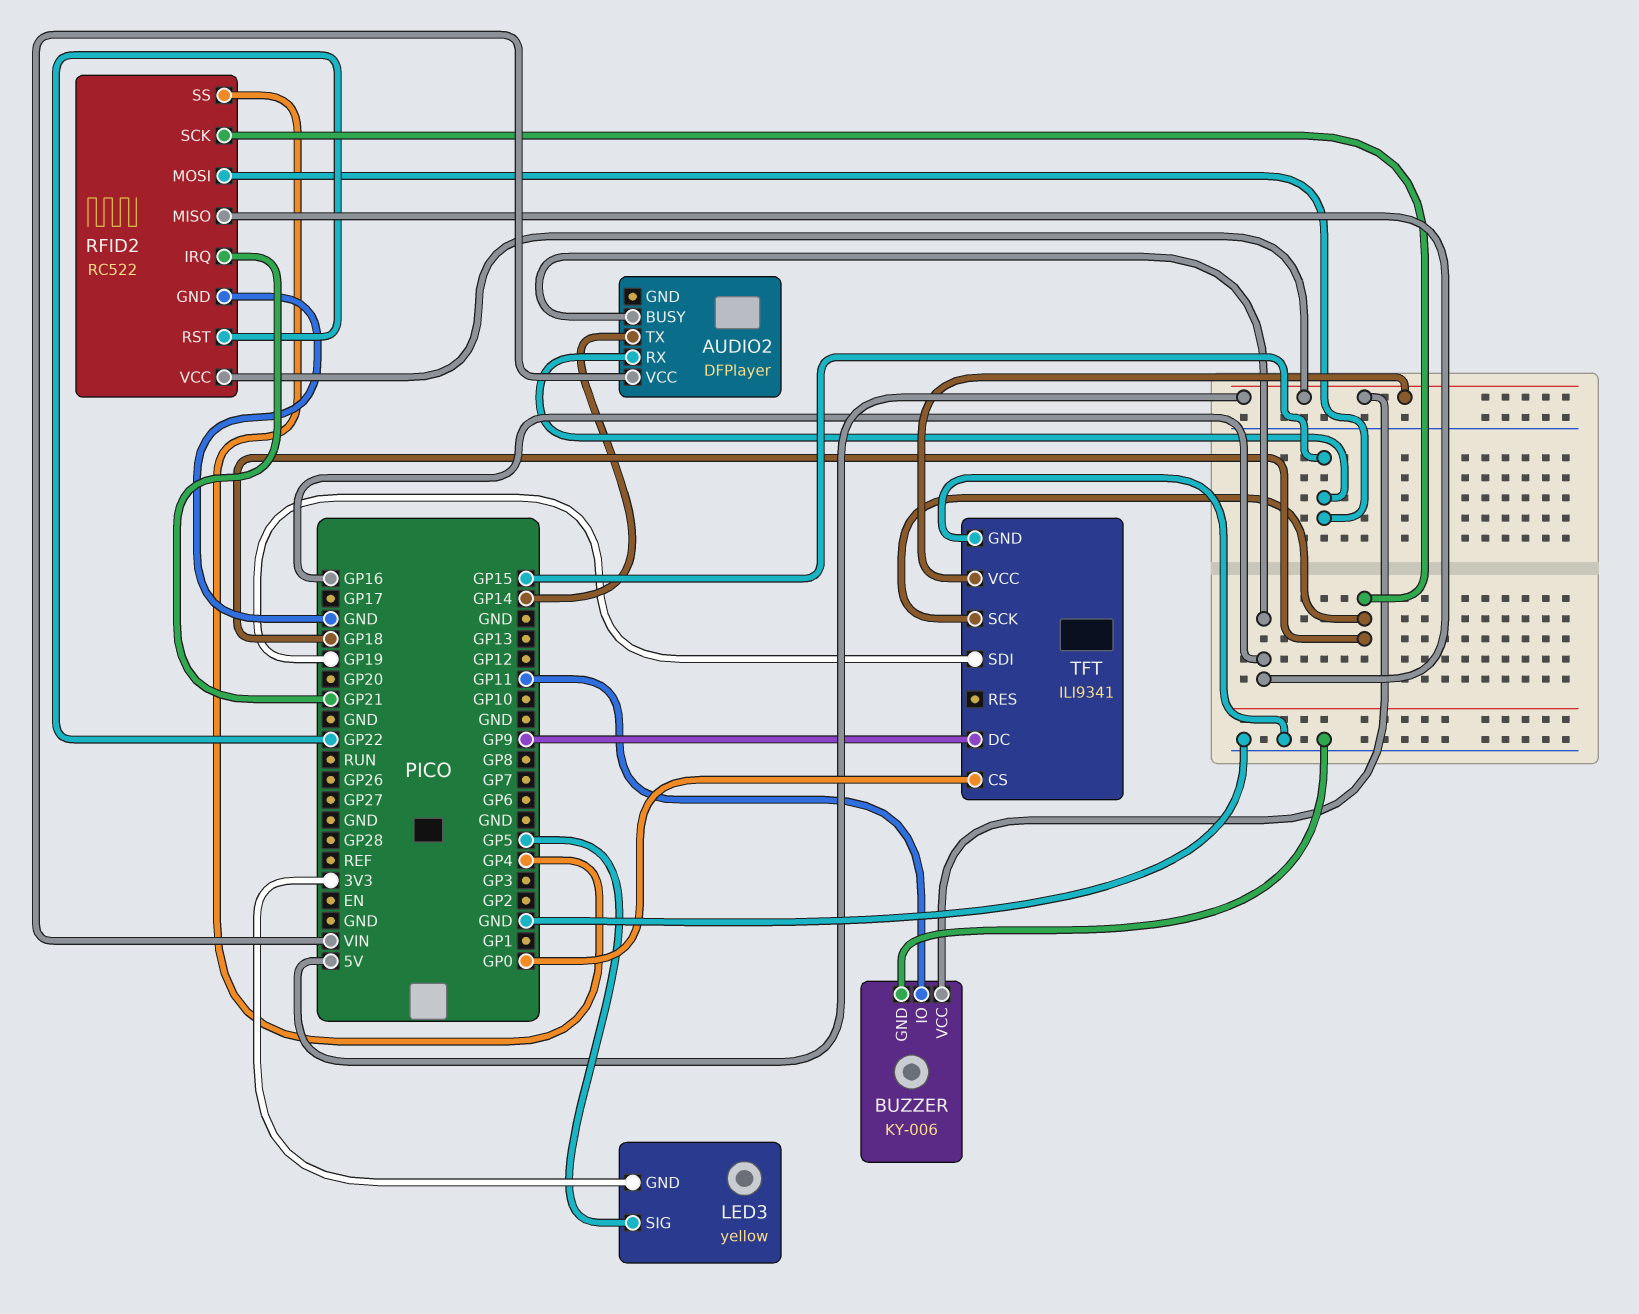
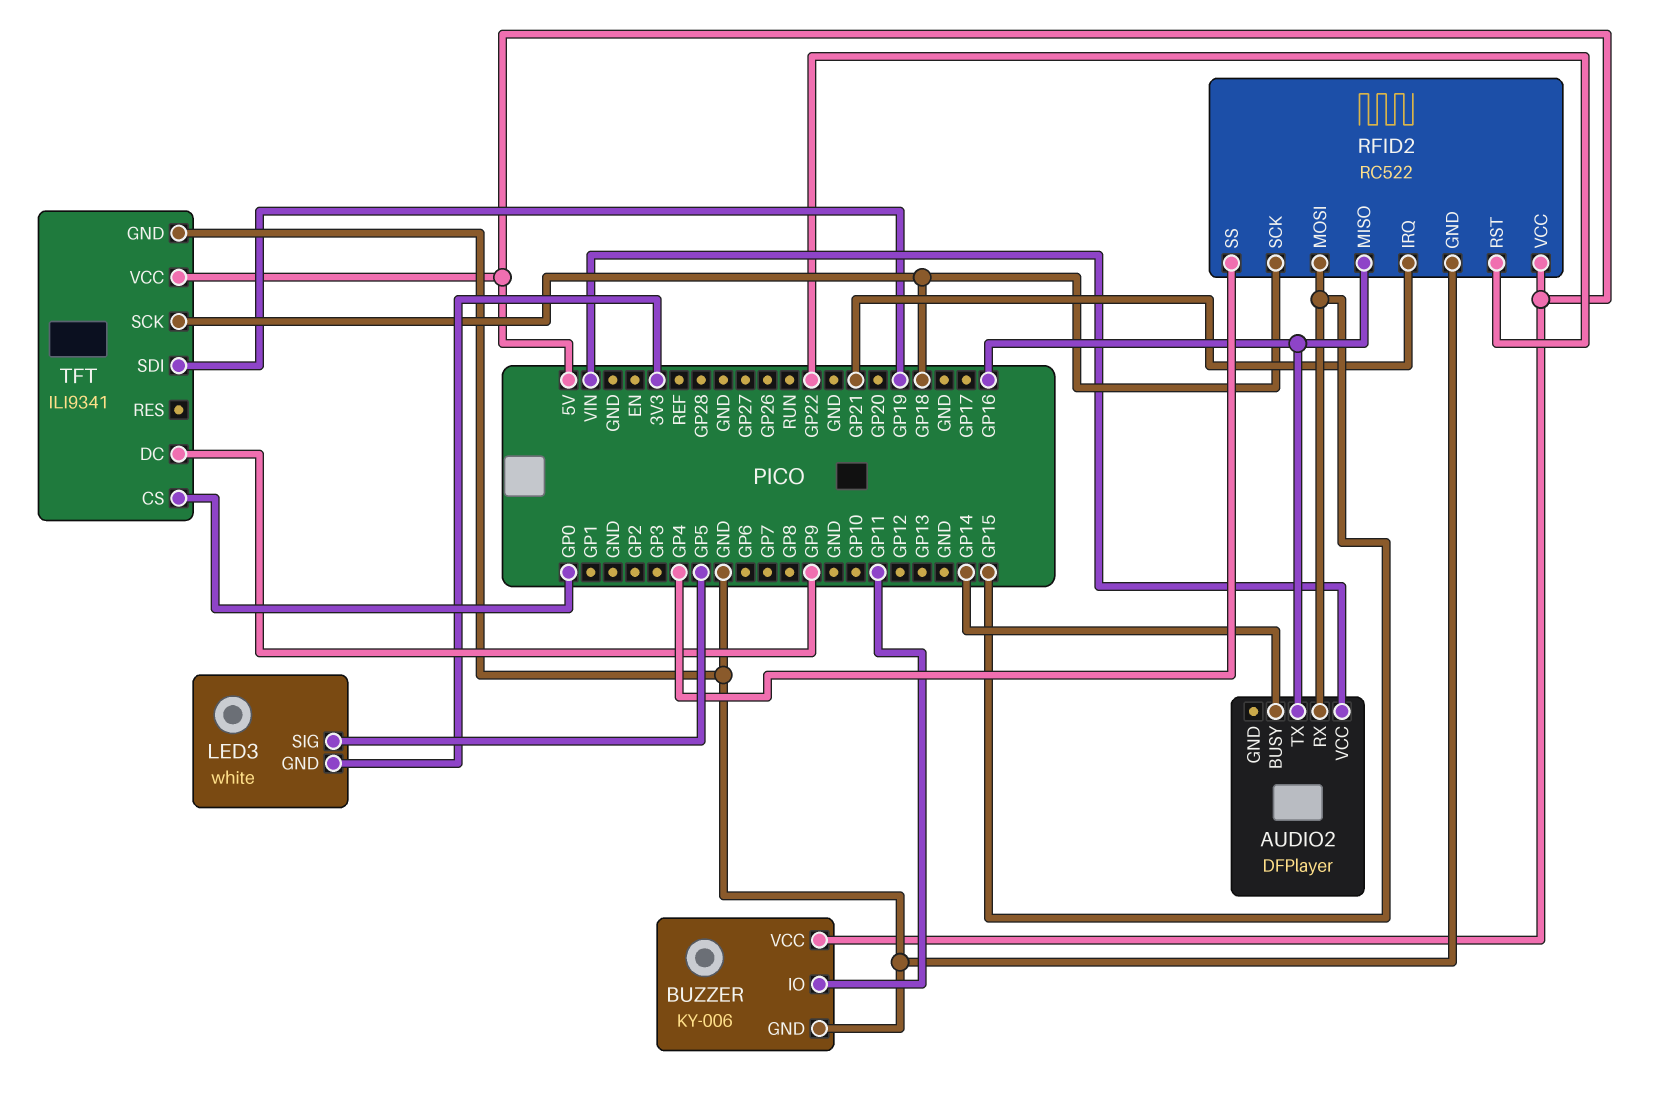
AUDIO2 pin BUSY: GP16 -> GP14
AUDIO2 pin TX: GP14 -> GP16
LED3: yellow -> white

